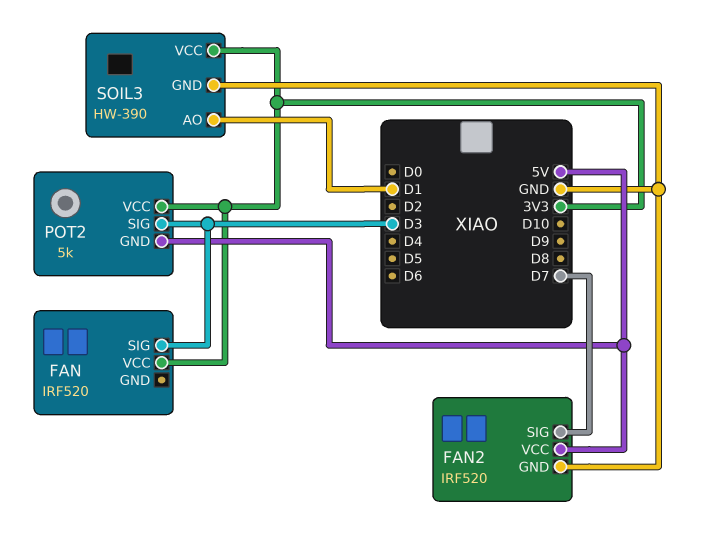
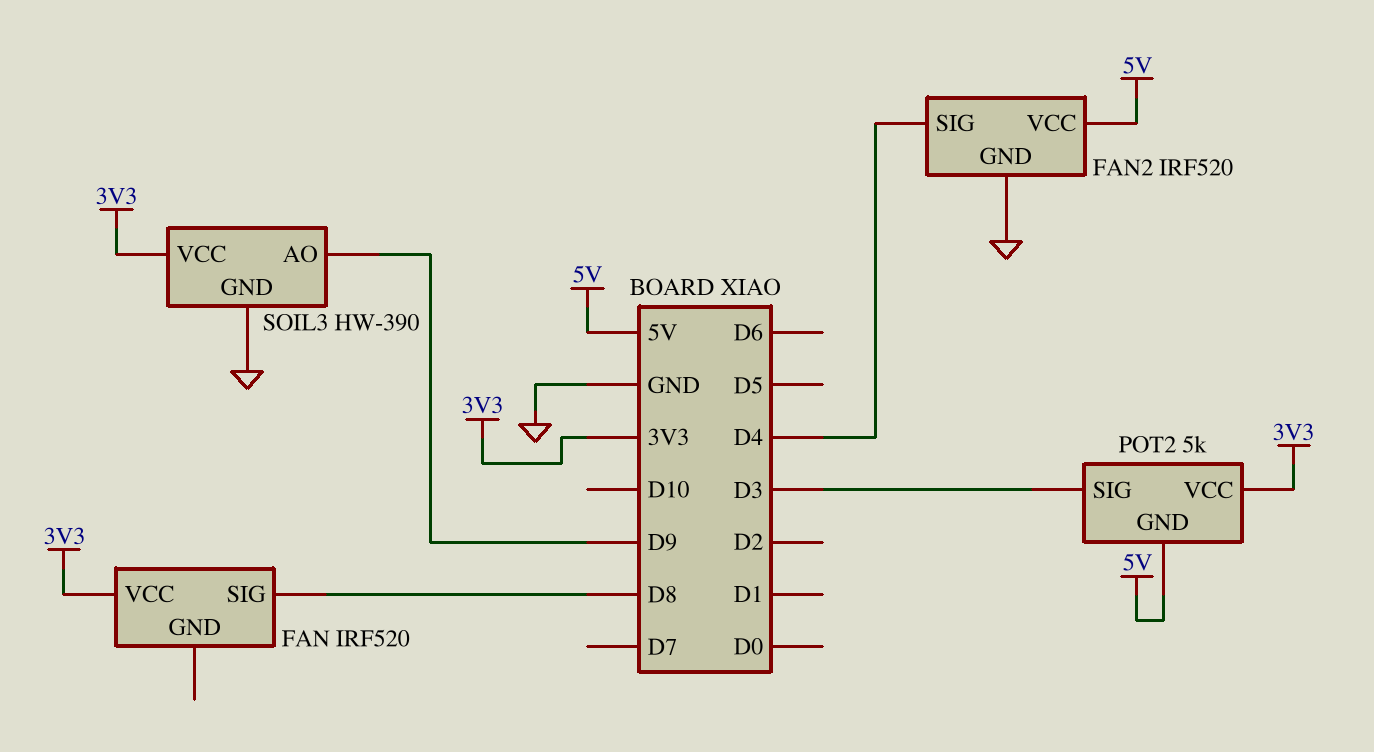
FAN pin SIG: D3 -> D8
FAN2 pin SIG: D7 -> D4
SOIL3 pin AO: D1 -> D9

